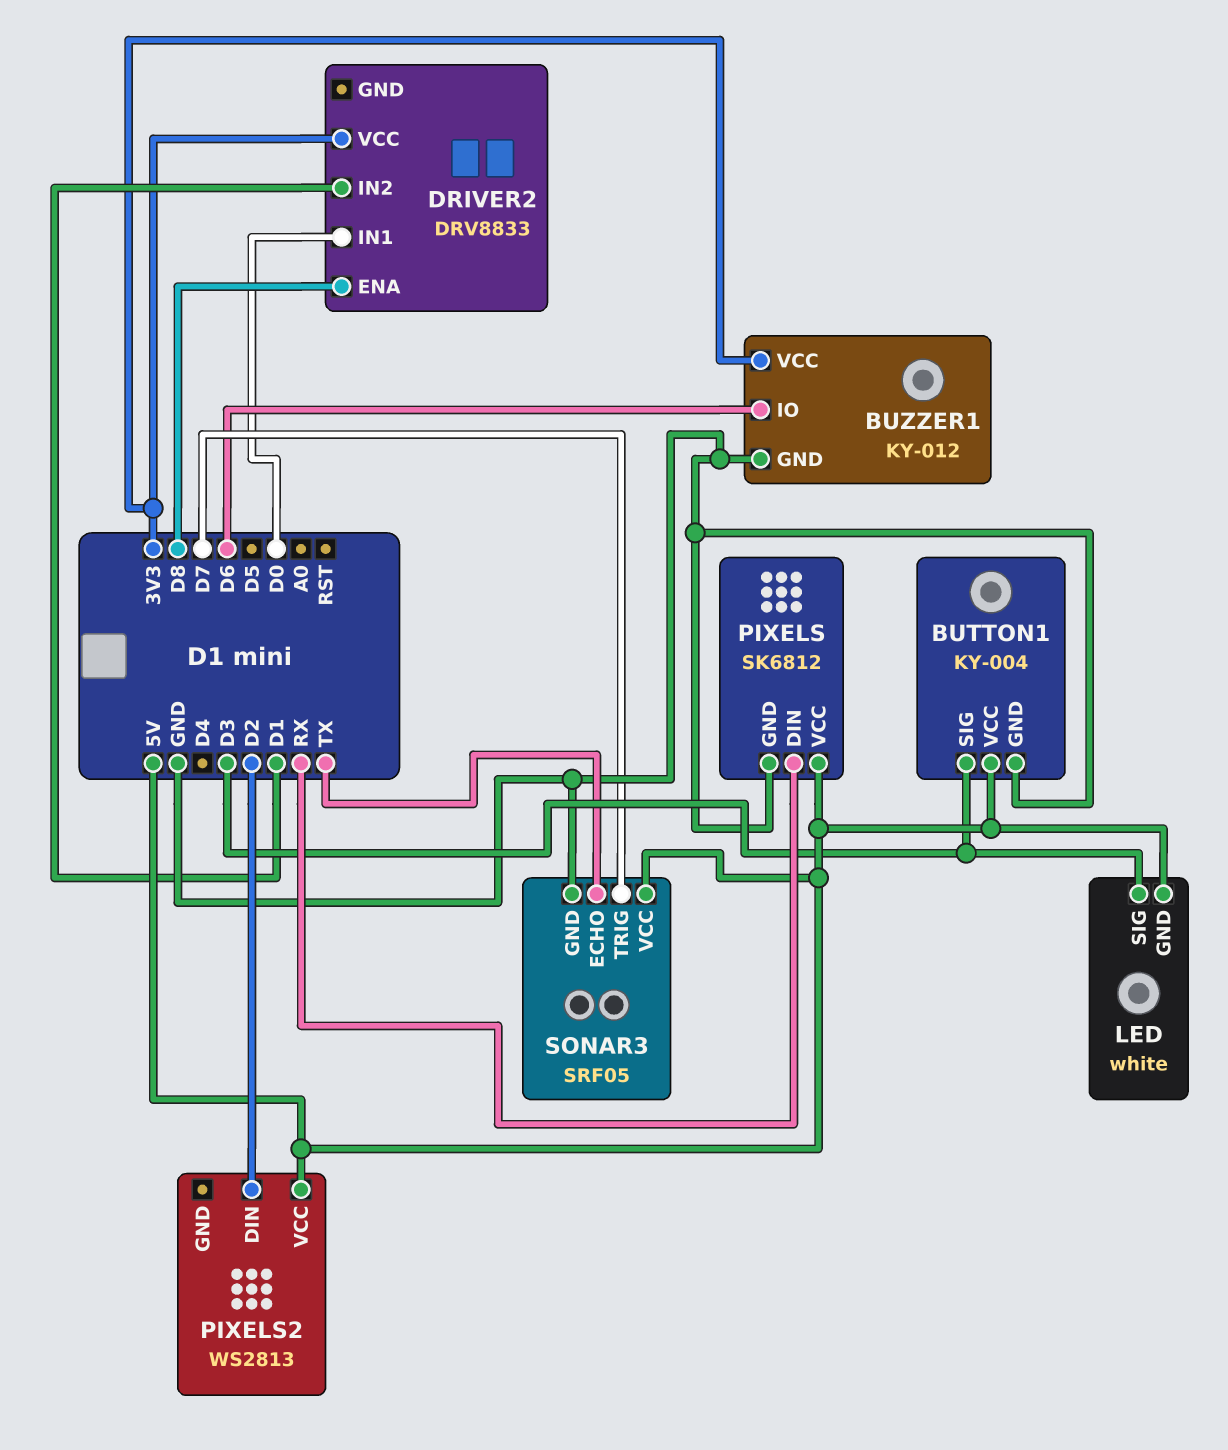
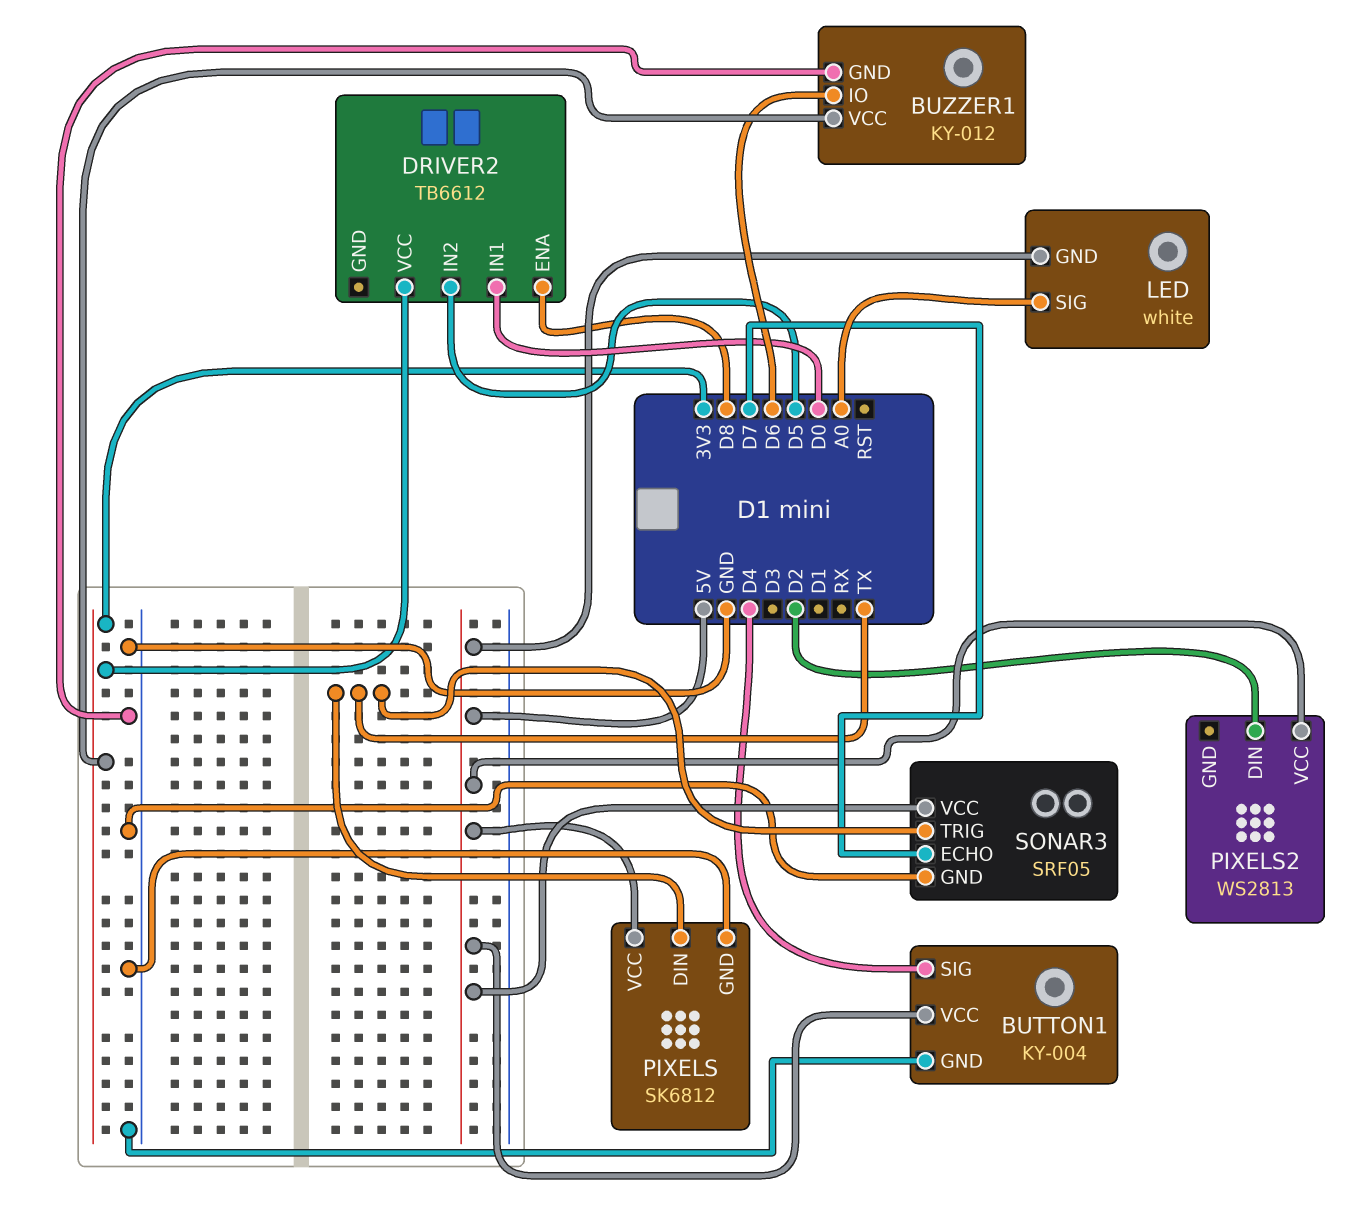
BUTTON1 pin SIG: D3 -> D4
DRIVER2: DRV8833 -> TB6612
DRIVER2 pin IN2: D1 -> D5
LED pin SIG: D3 -> A0
PIXELS pin DIN: RX -> TX
SONAR3 pin ECHO: TX -> D7
SONAR3 pin TRIG: D7 -> TX

